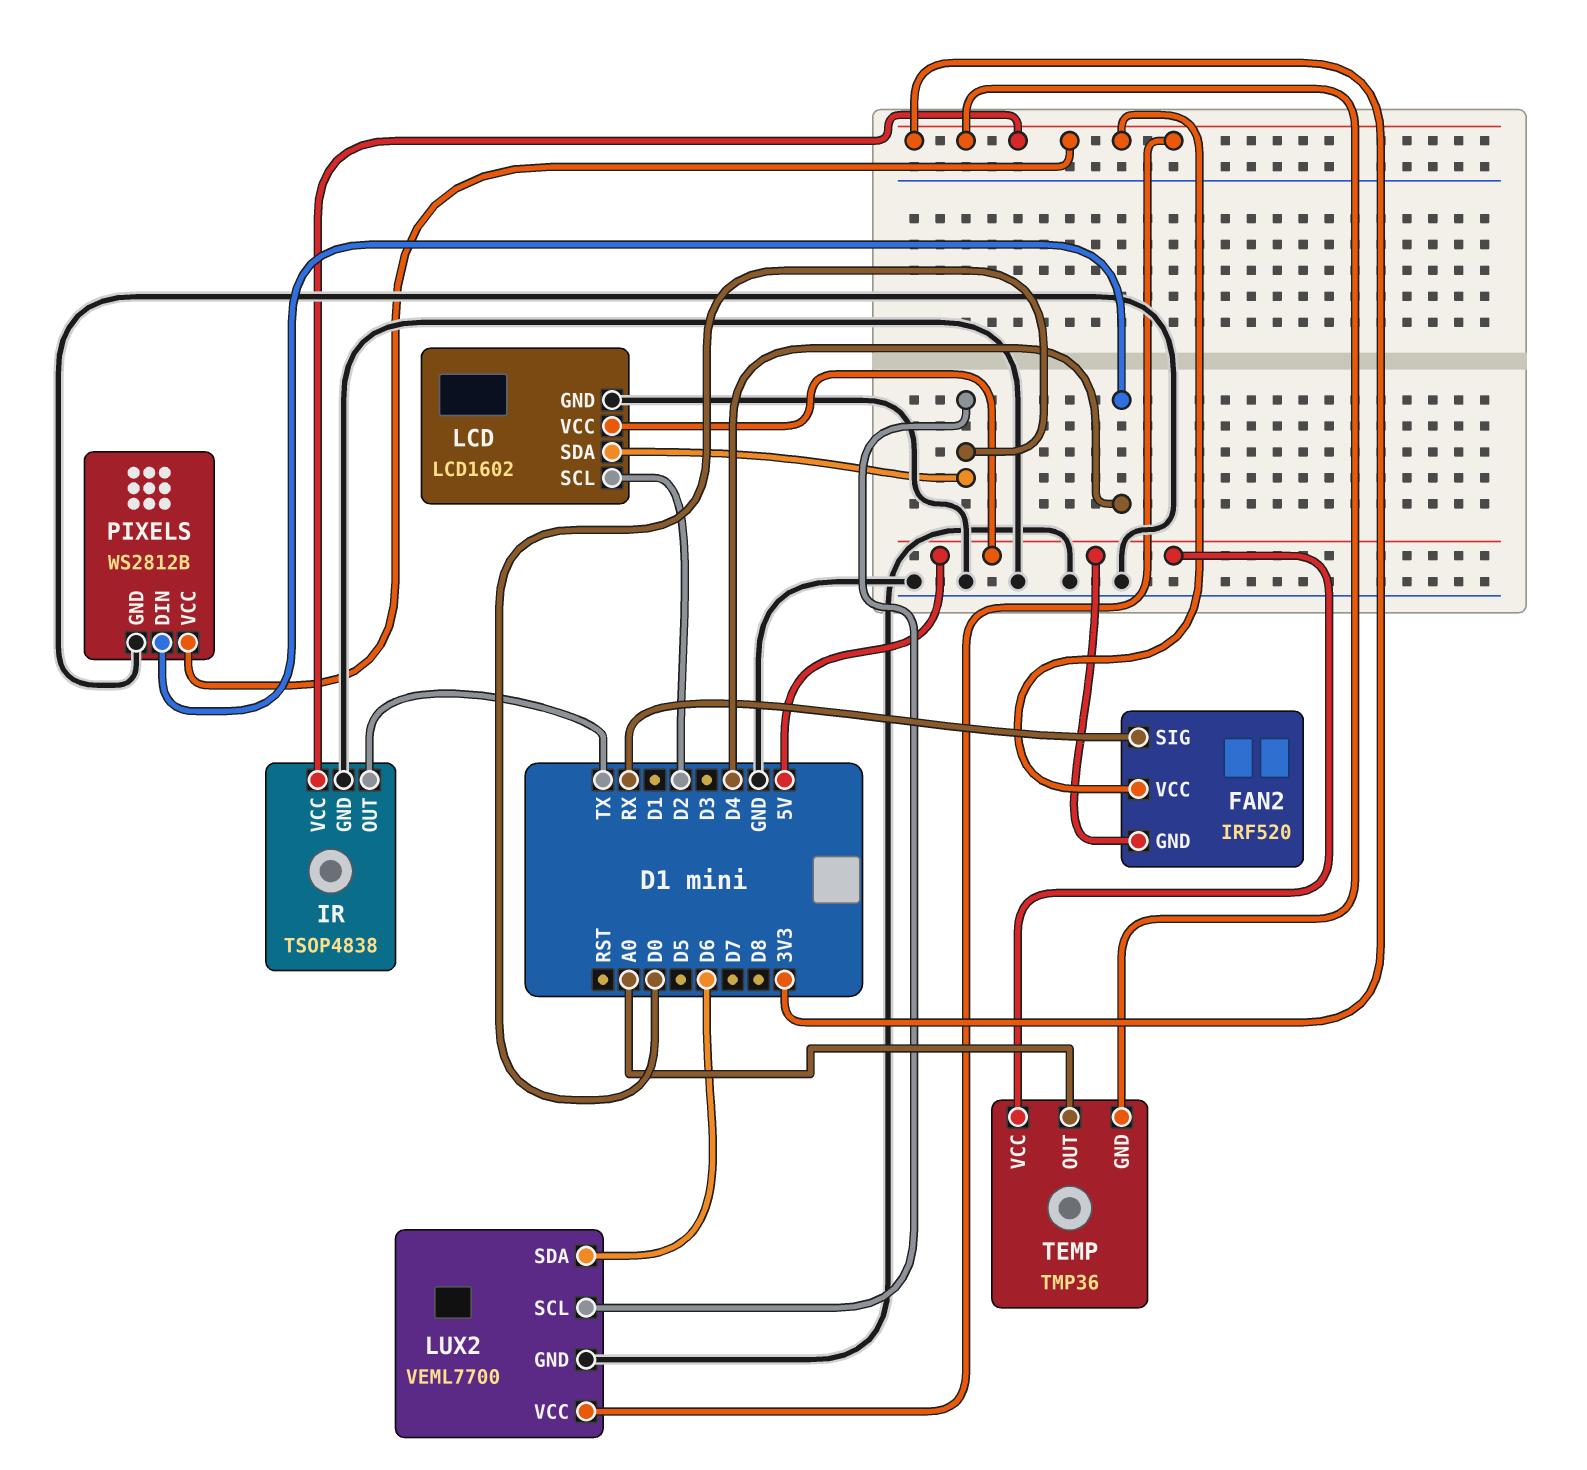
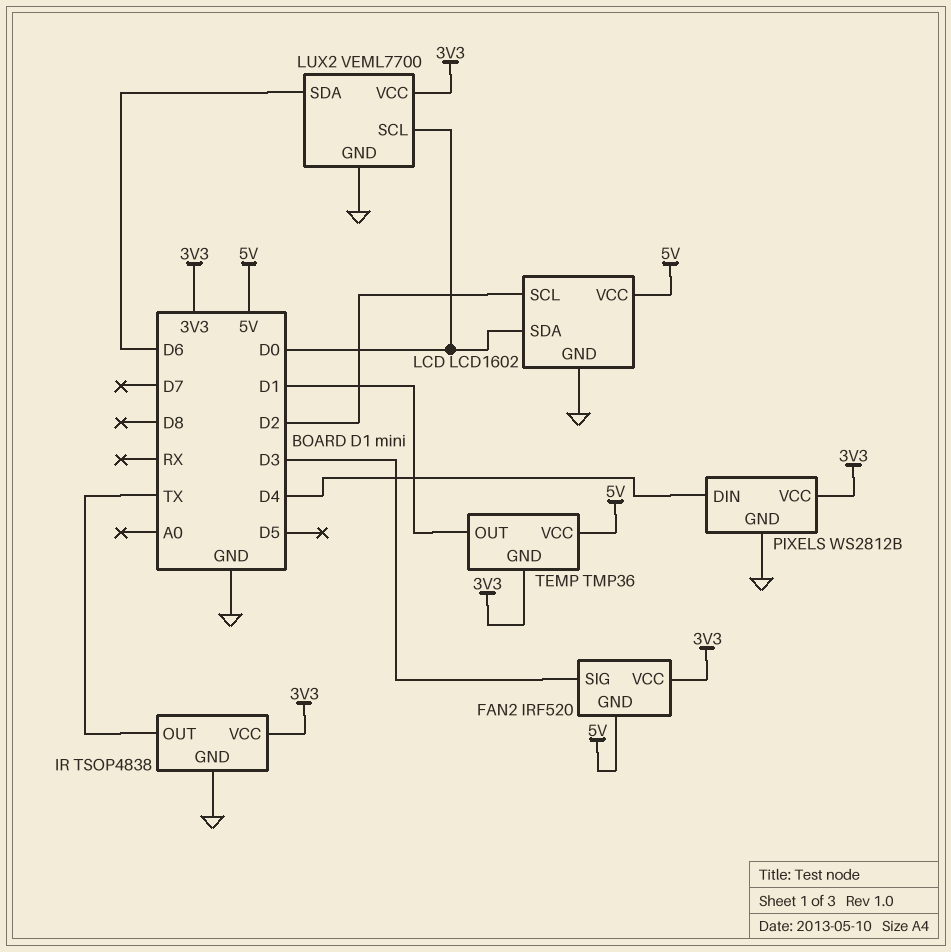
FAN2 pin SIG: RX -> D3
TEMP pin OUT: A0 -> D1

